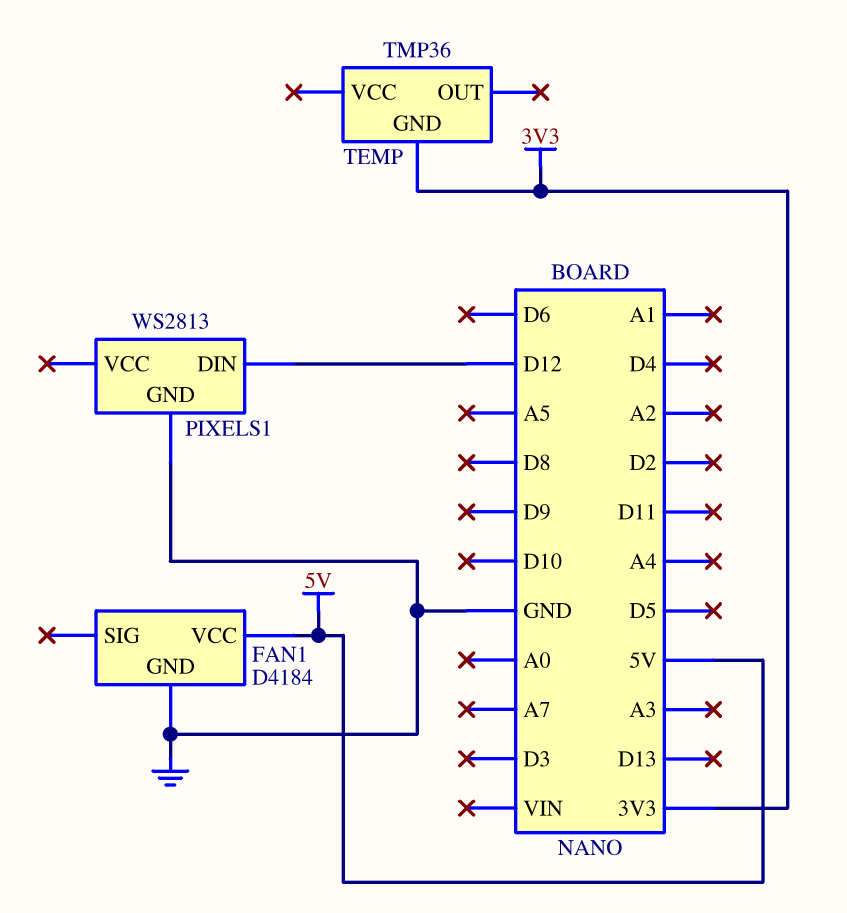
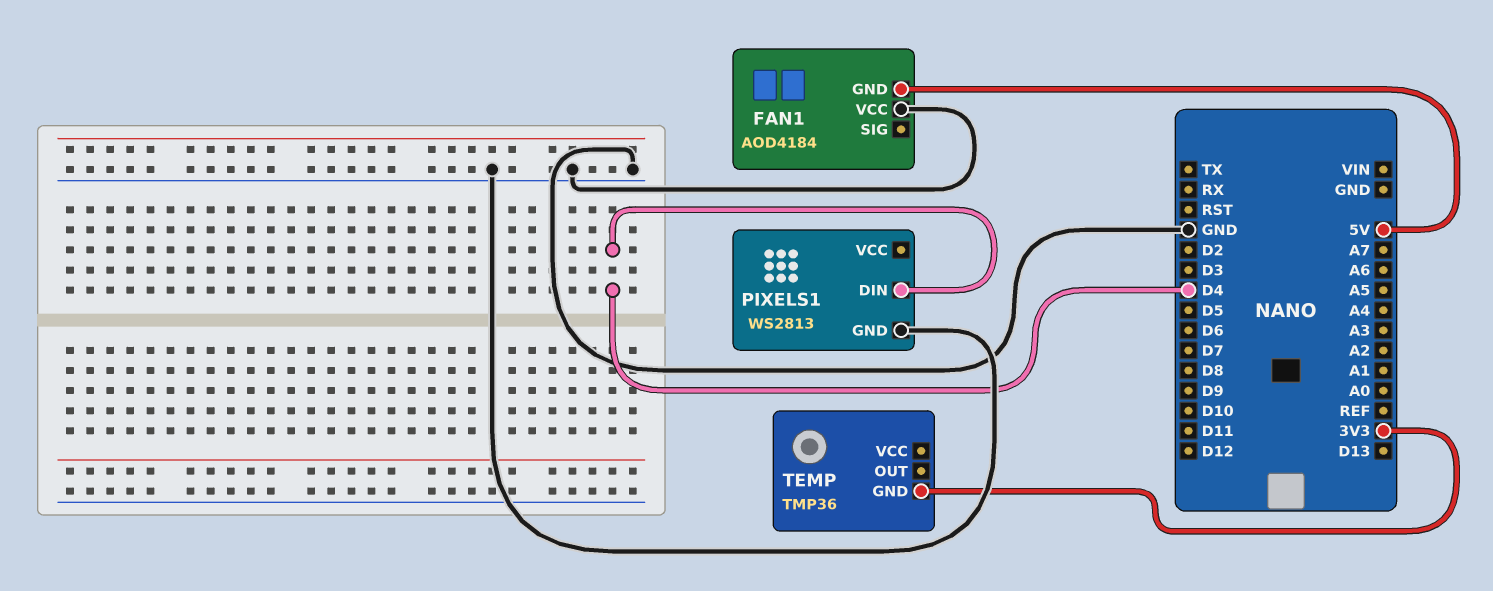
FAN1: D4184 -> AOD4184
FAN1 pin GND: GND -> 5V
FAN1 pin VCC: 5V -> GND
PIXELS1 pin DIN: D12 -> D4

